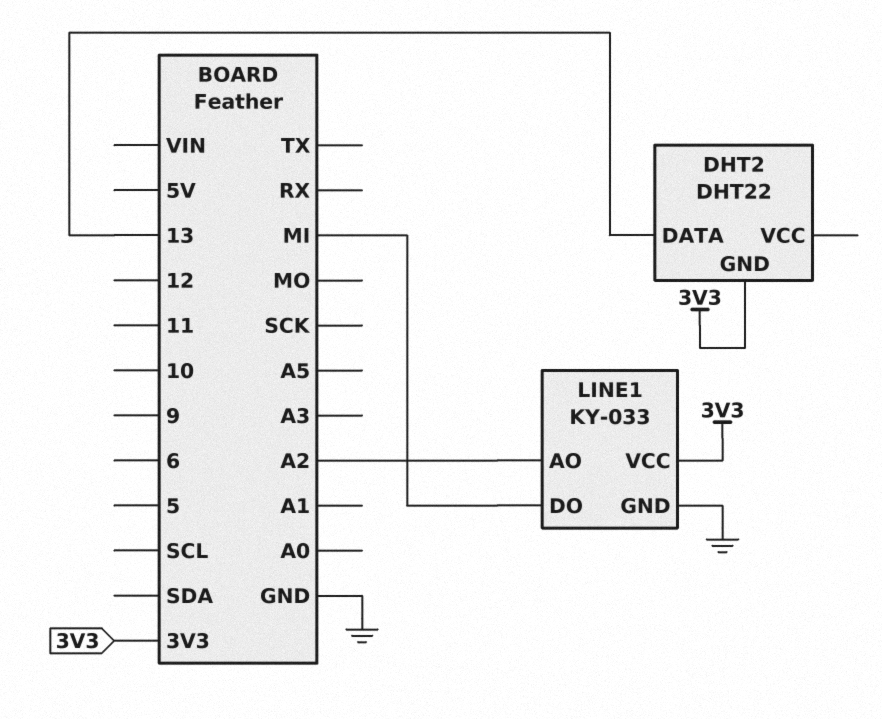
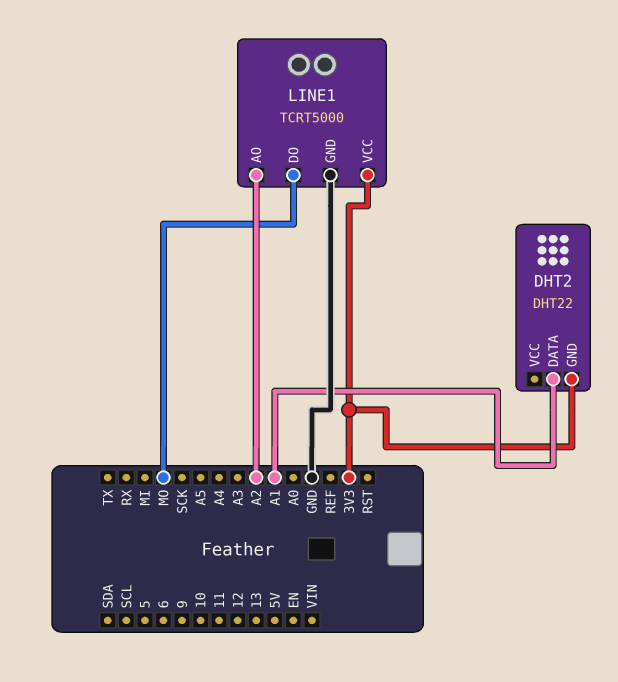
DHT2 pin DATA: 13 -> A1
LINE1: KY-033 -> TCRT5000
LINE1 pin DO: MI -> MO

